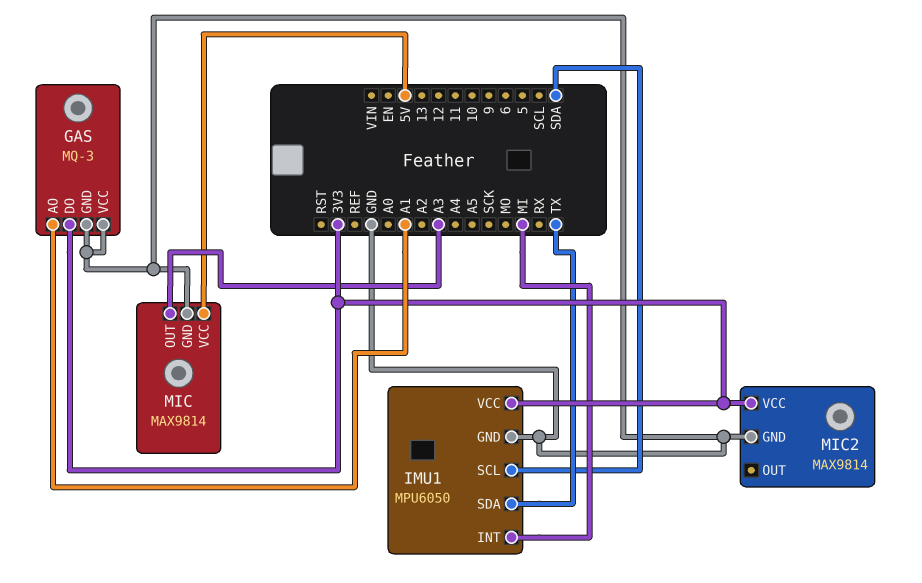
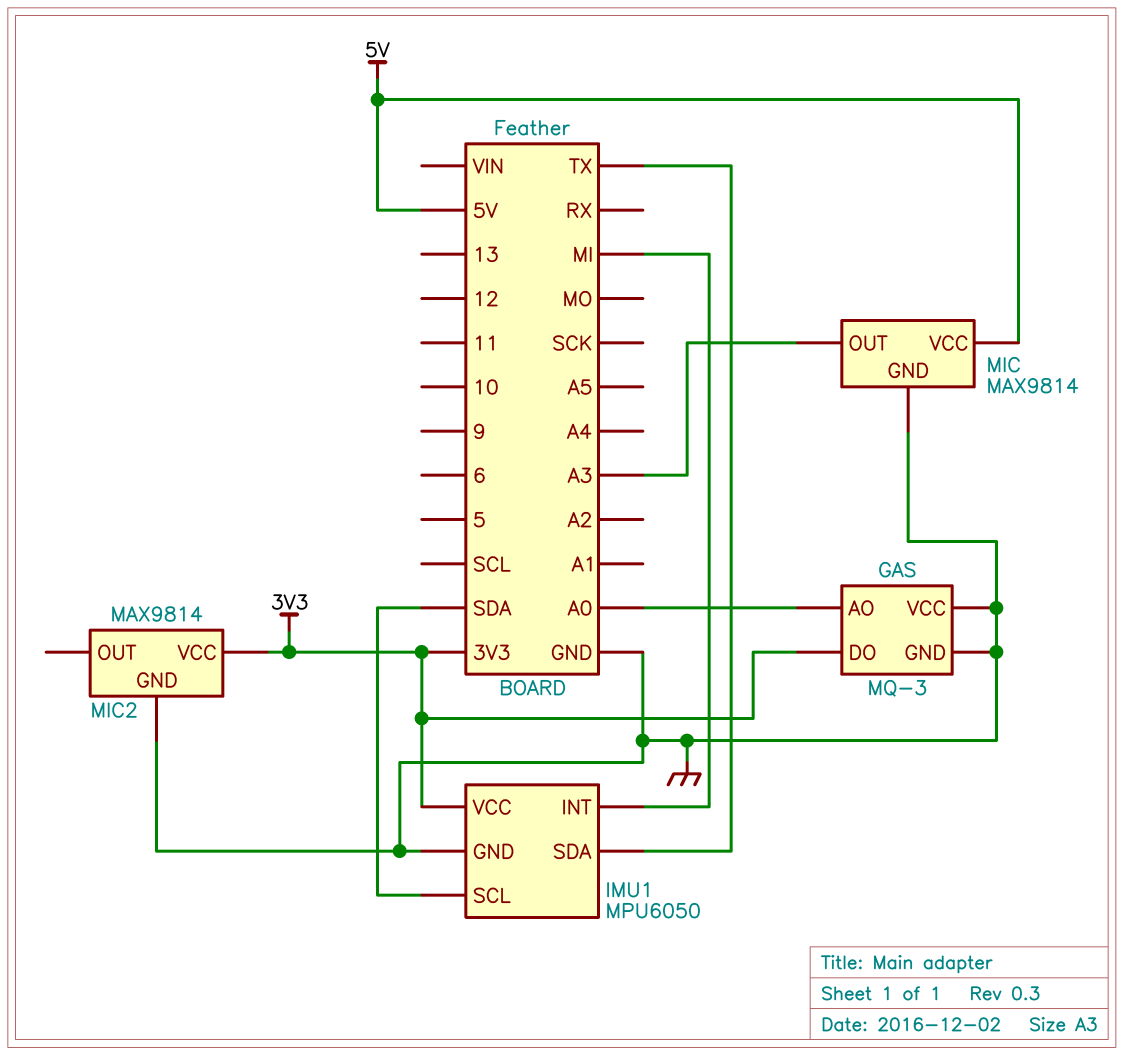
GAS pin AO: A1 -> A0

